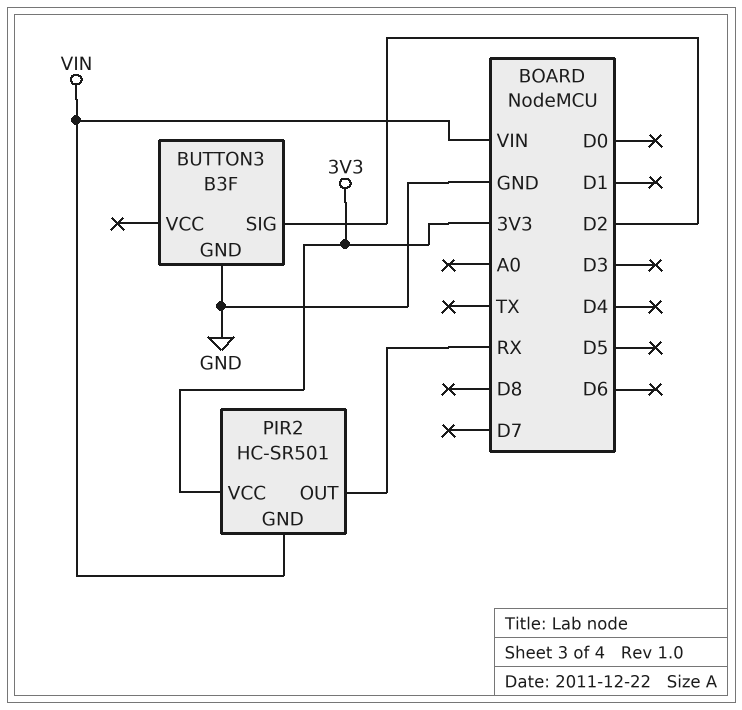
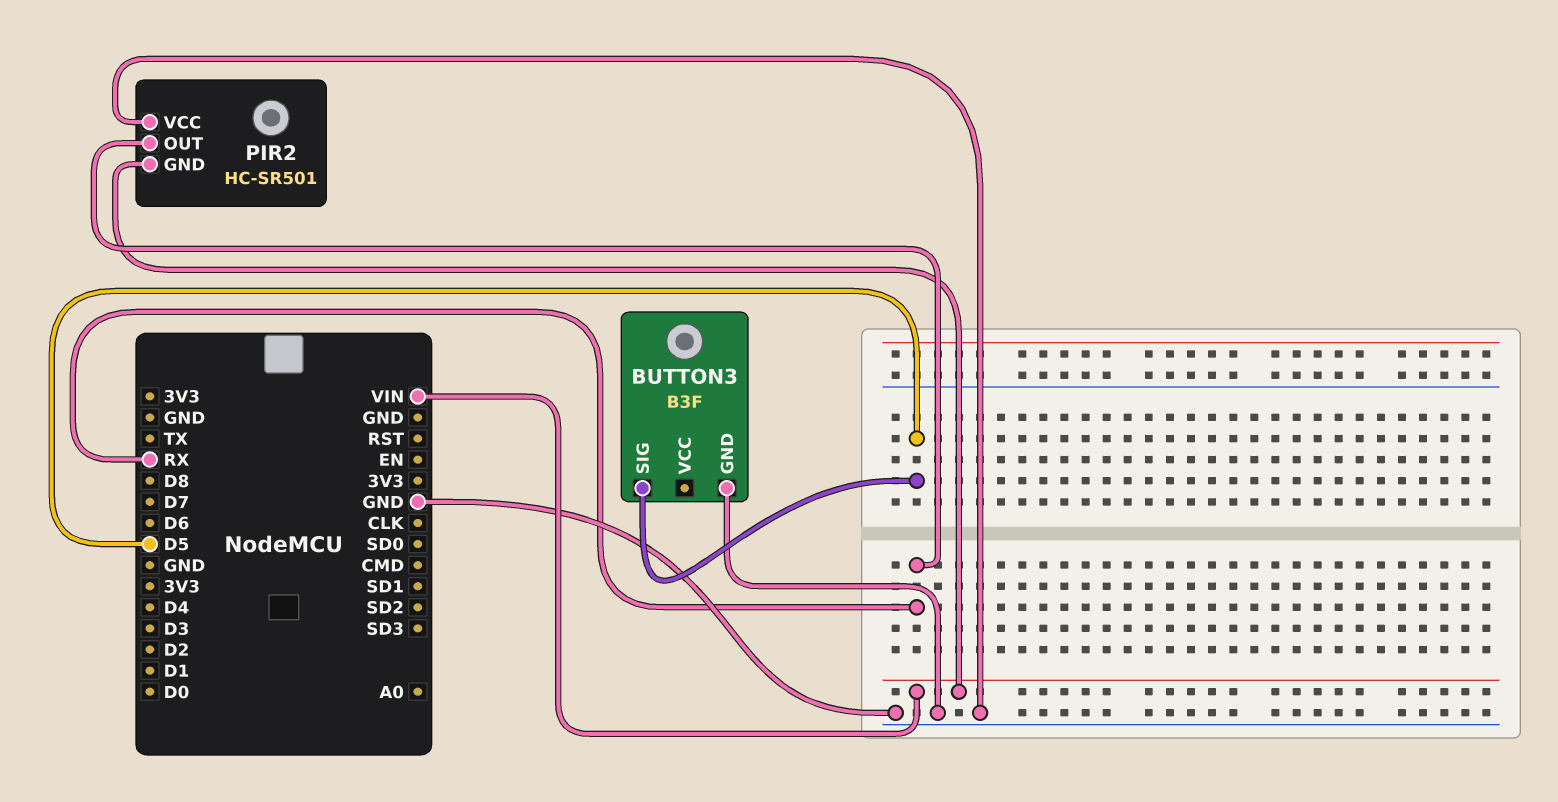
BUTTON3 pin SIG: D2 -> D5
PIR2 pin VCC: 3V3 -> GND

